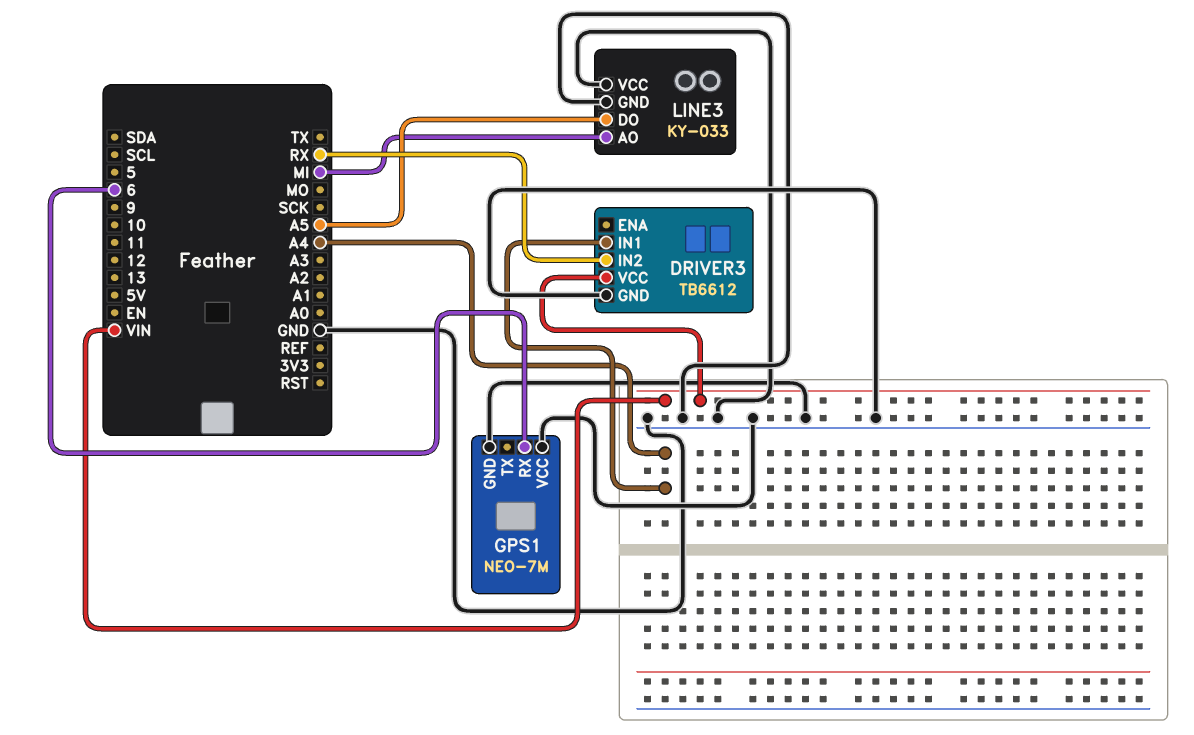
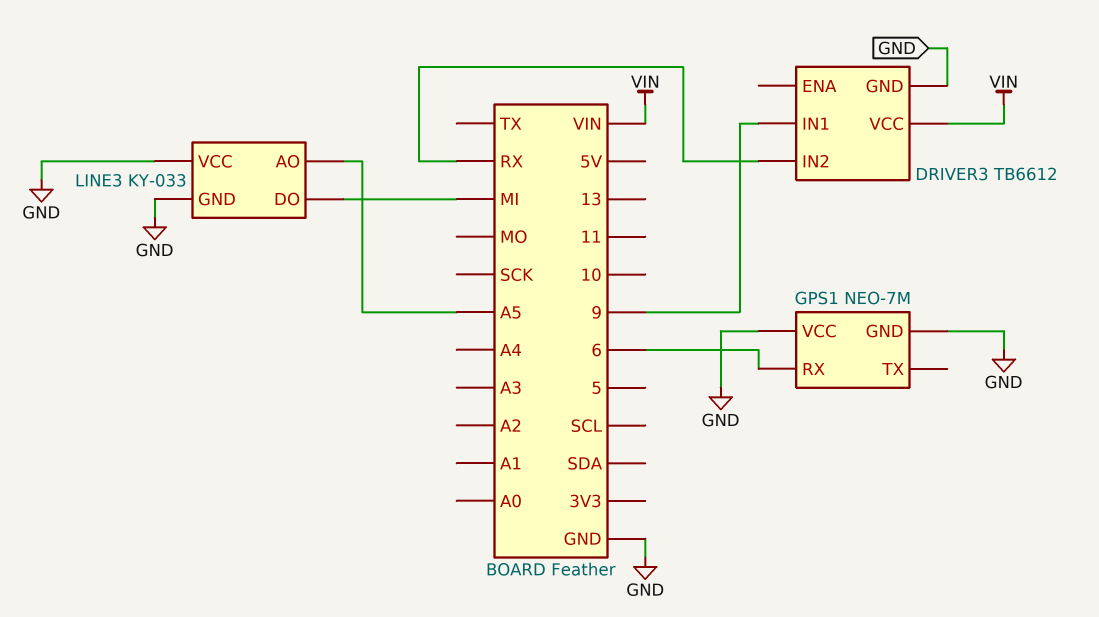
DRIVER3 pin IN1: A4 -> 9
LINE3 pin AO: MI -> A5
LINE3 pin DO: A5 -> MI

